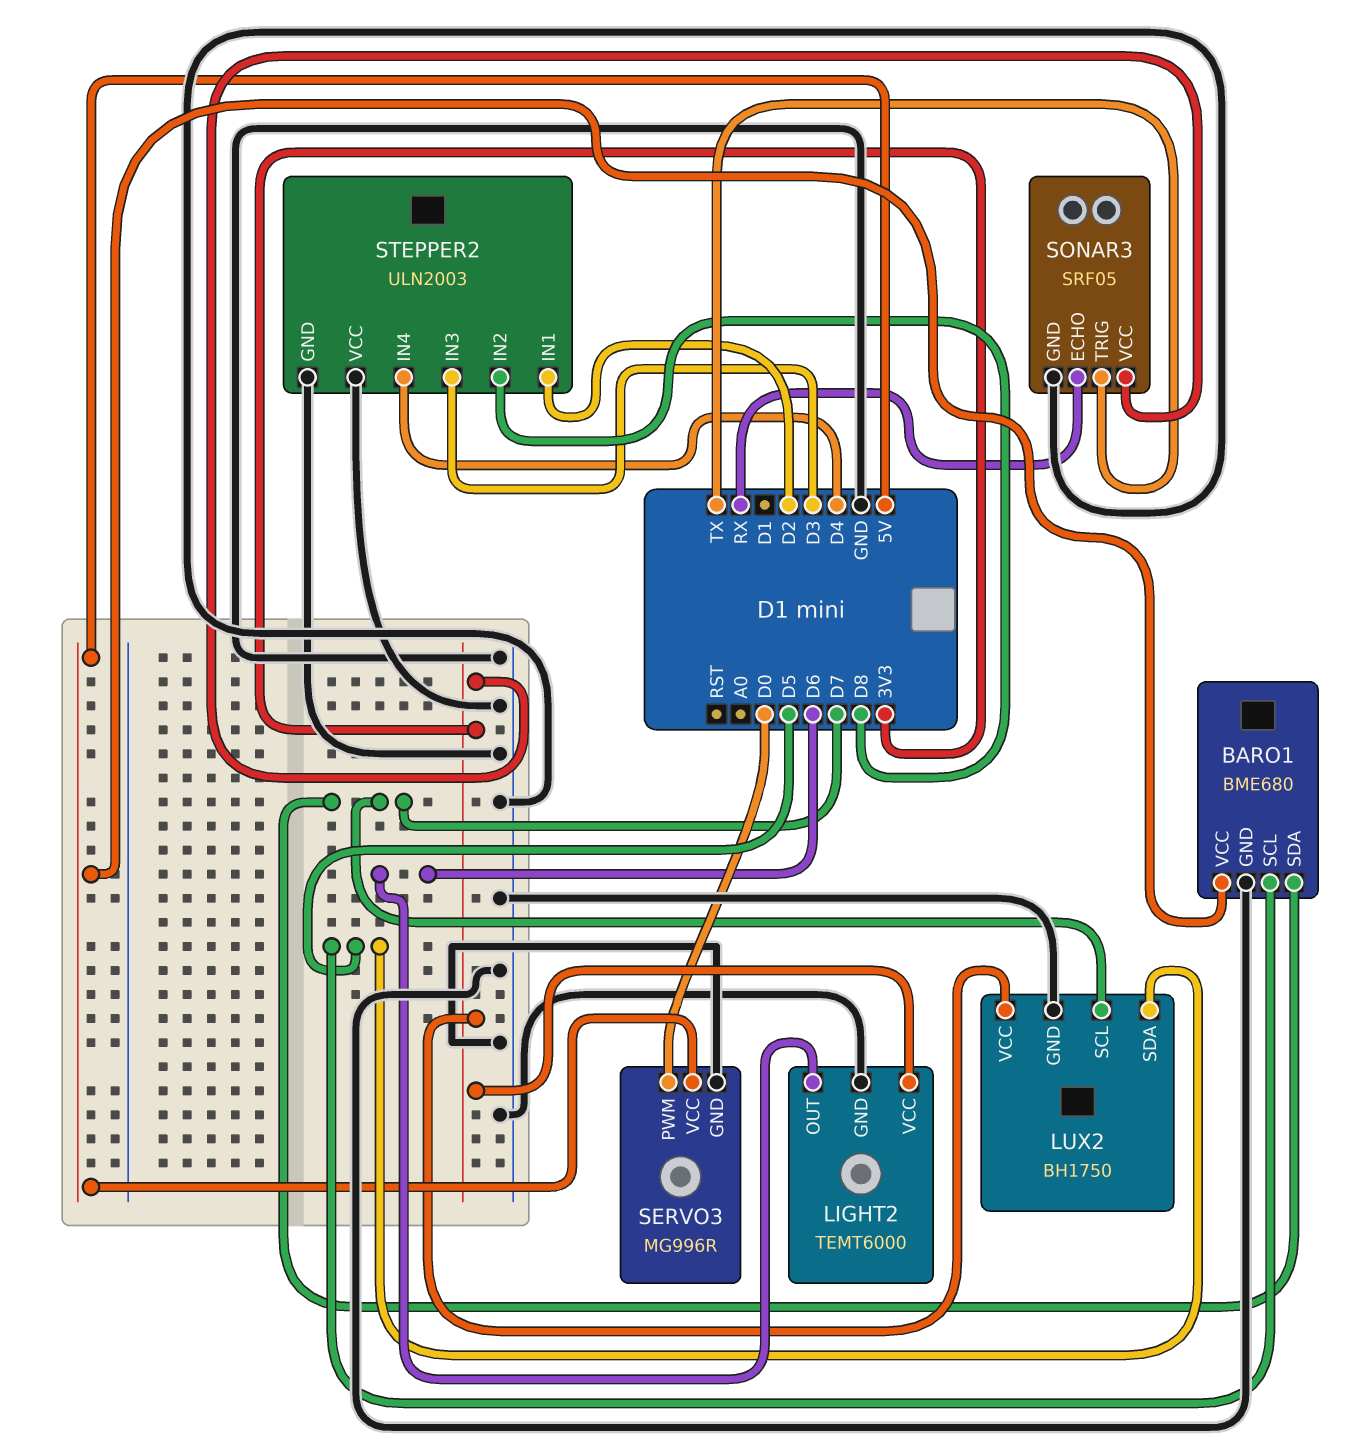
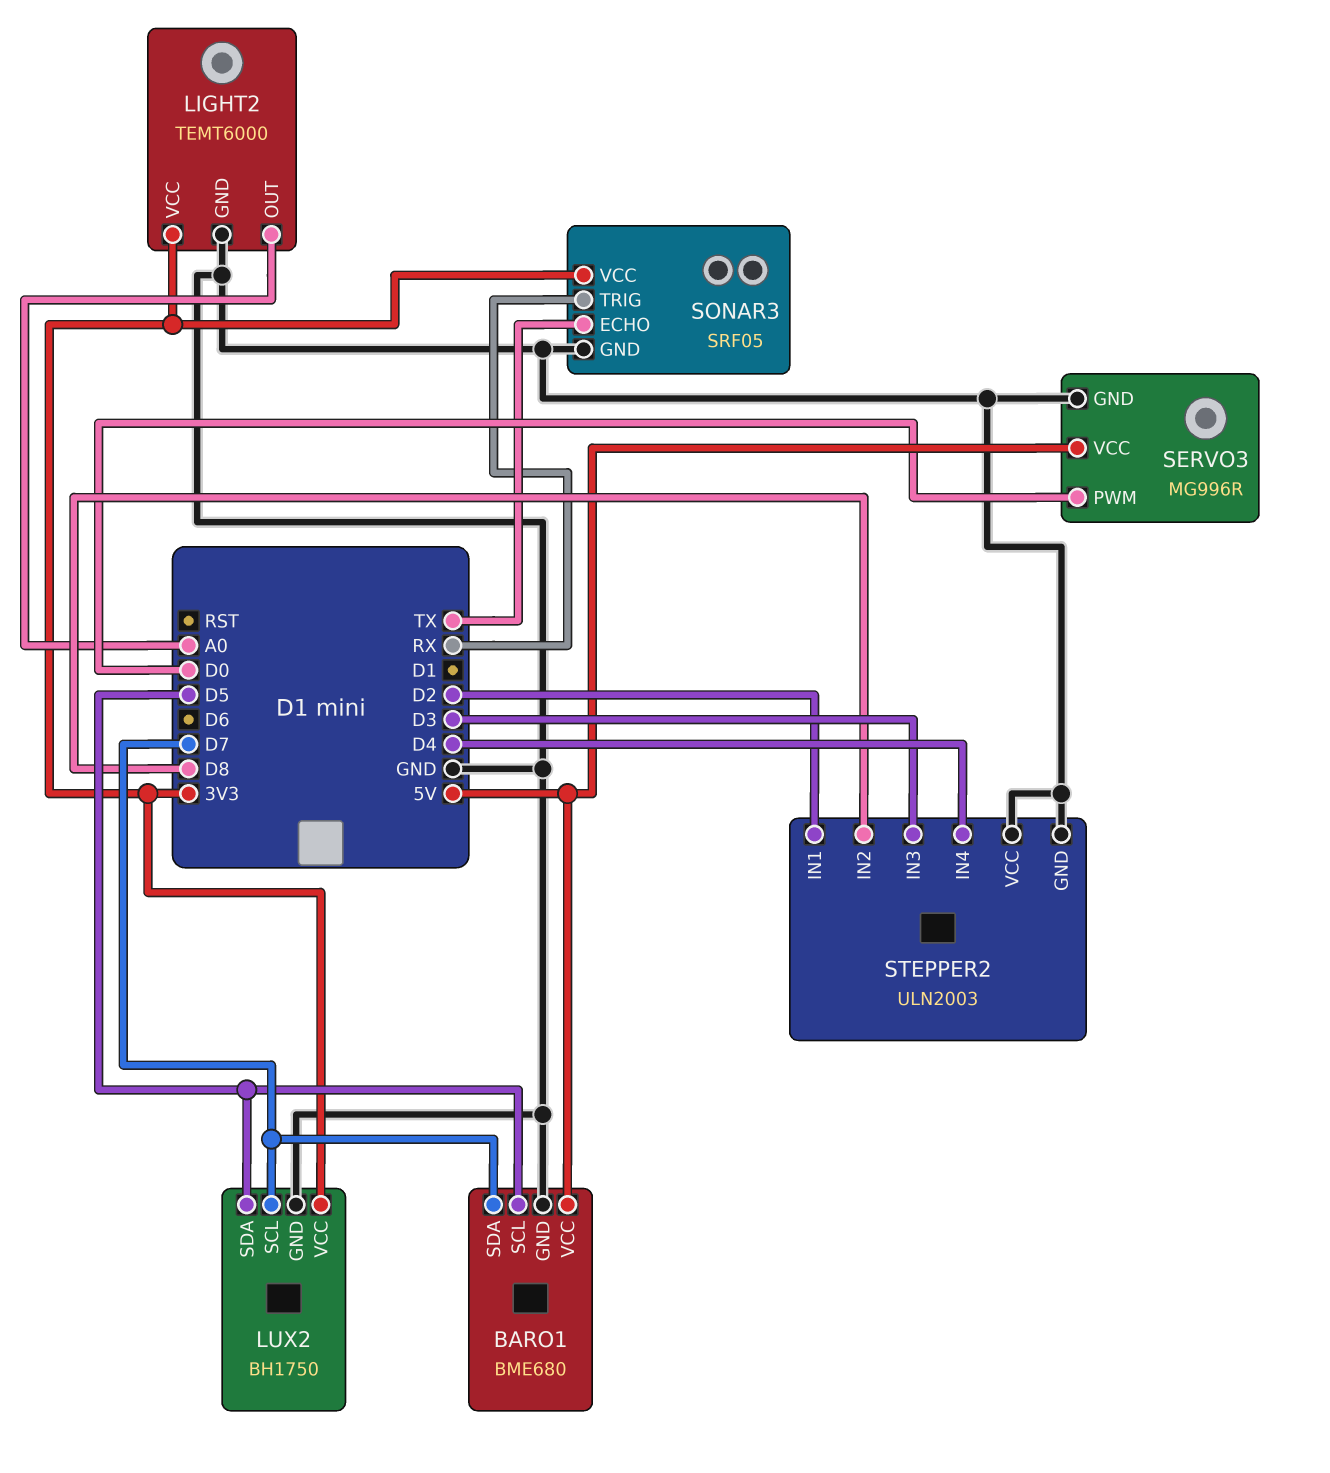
LIGHT2 pin OUT: D6 -> A0
SONAR3 pin ECHO: RX -> TX
SONAR3 pin TRIG: TX -> RX

